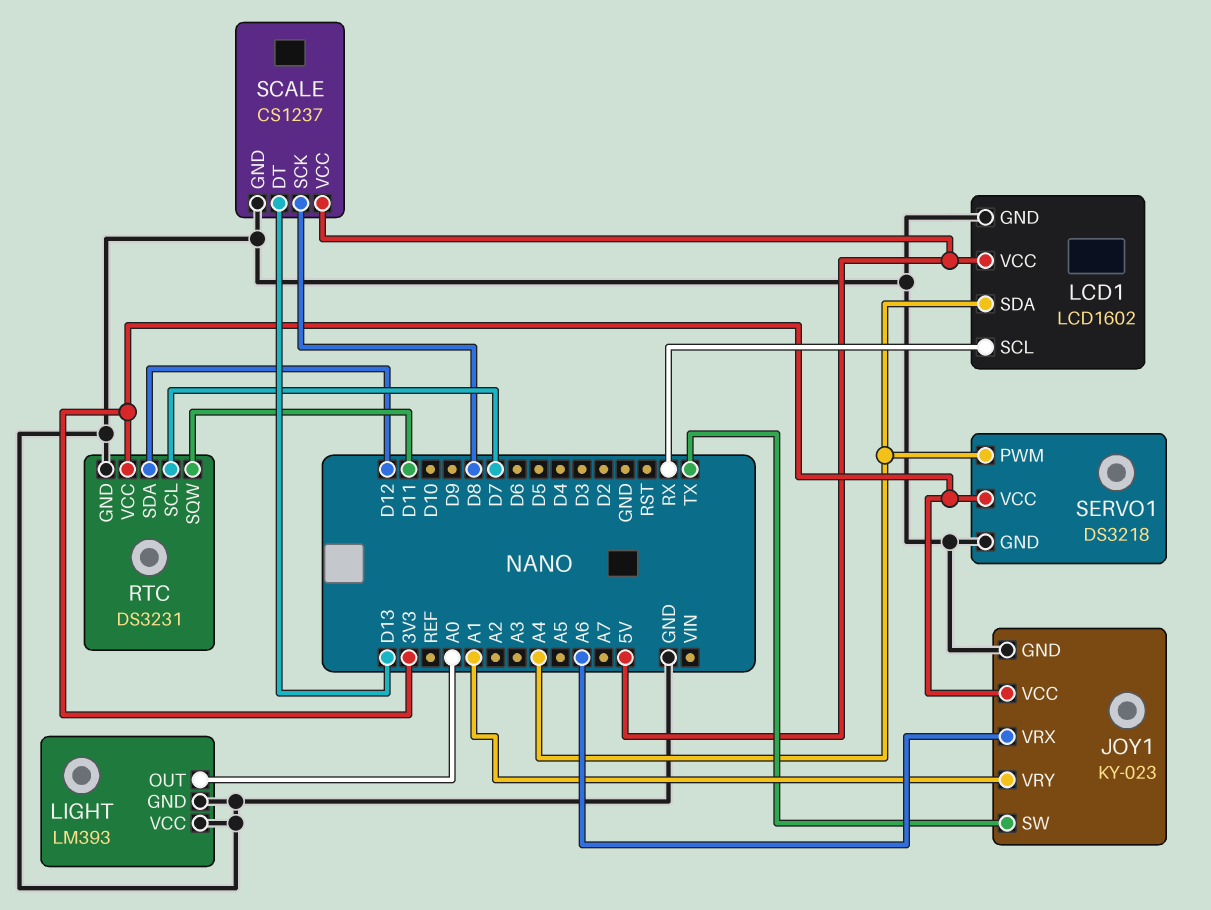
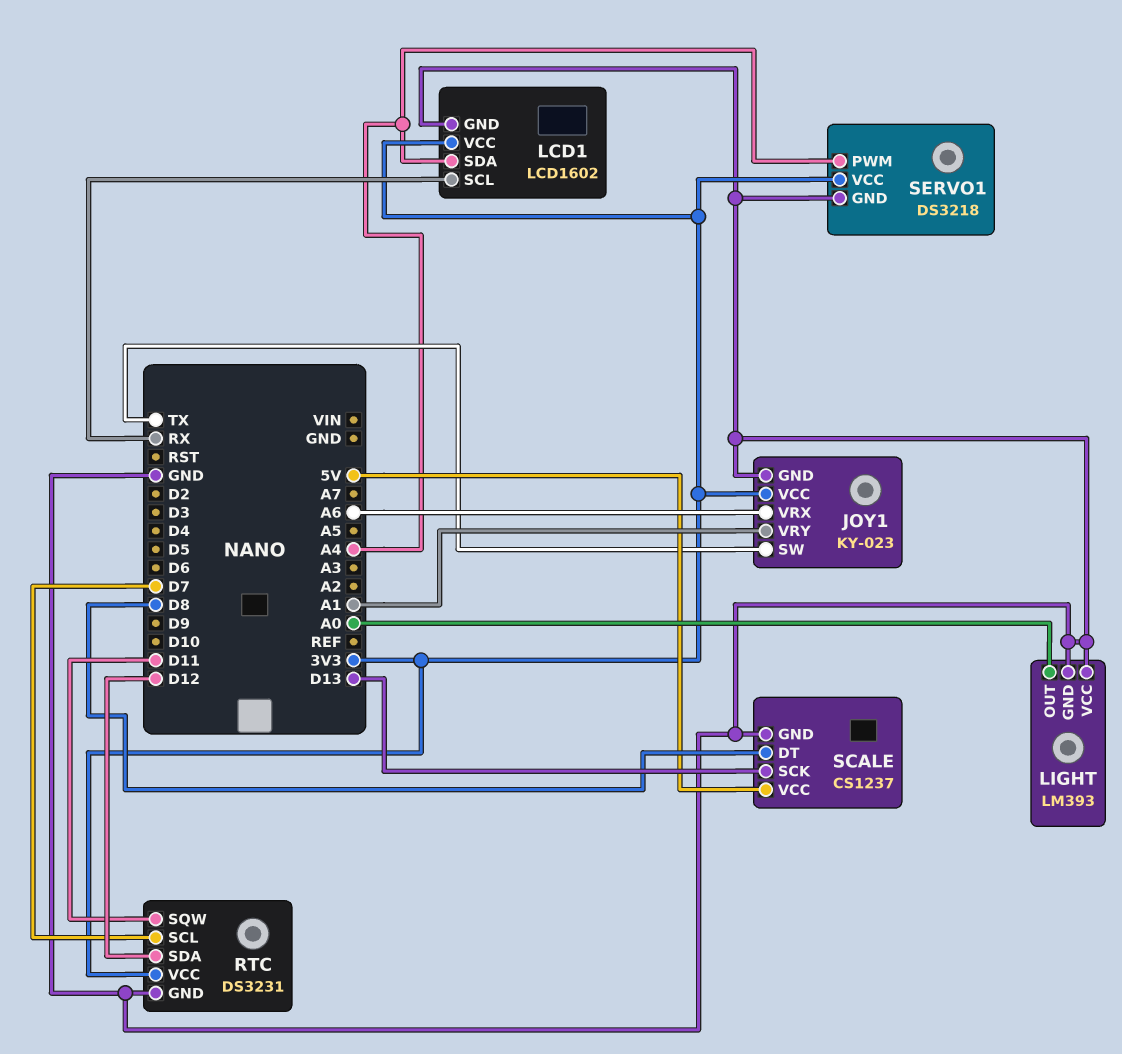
LCD1 pin VCC: 5V -> 3V3
SCALE pin DT: D13 -> D8
SCALE pin SCK: D8 -> D13

